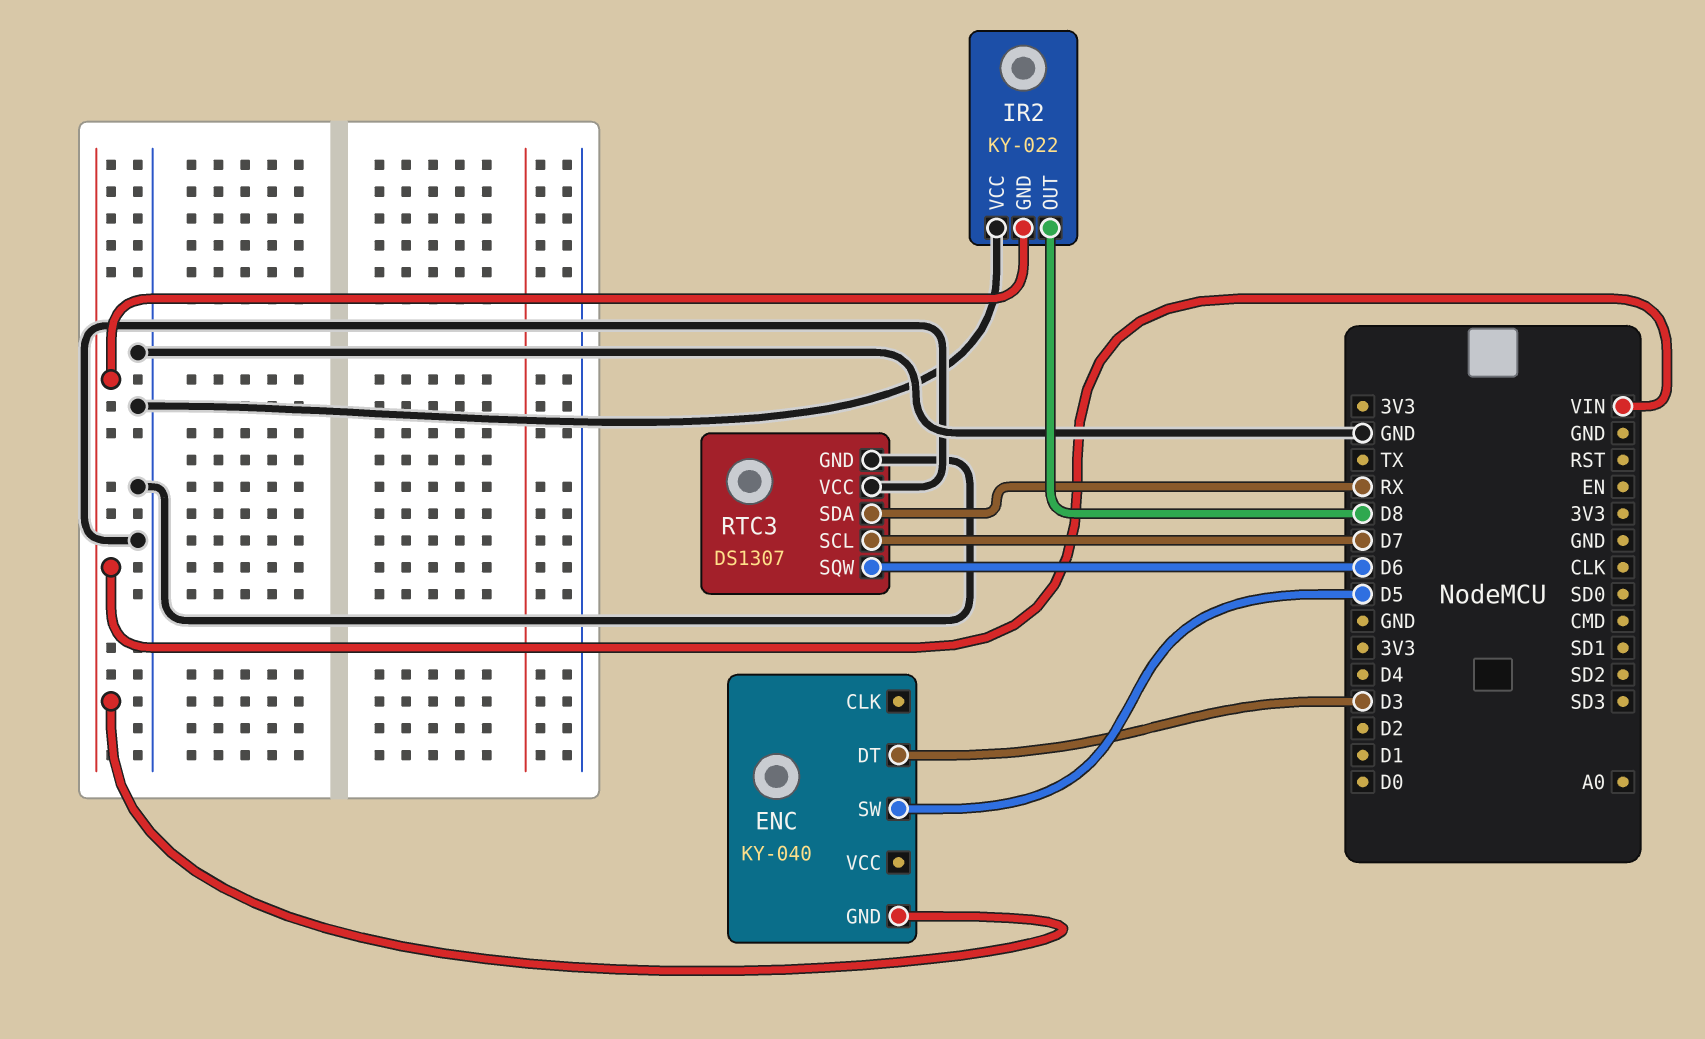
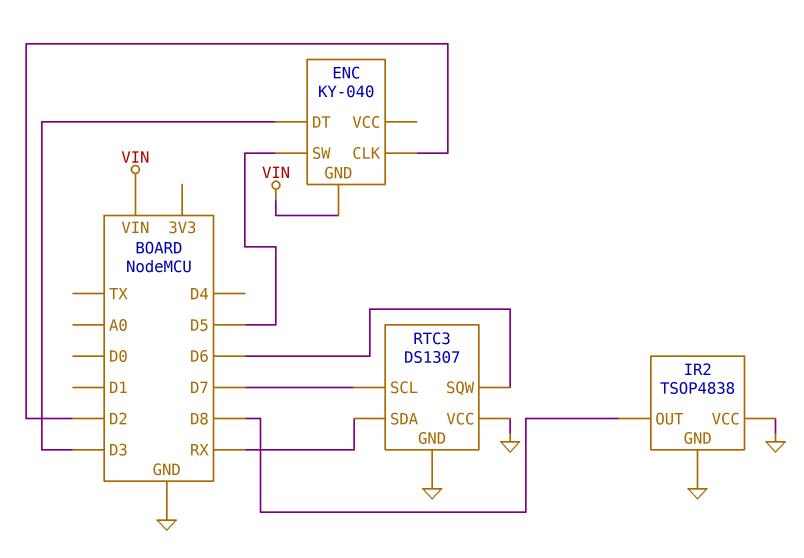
ENC pin CLK: none -> D2
IR2: KY-022 -> TSOP4838
IR2 pin GND: VIN -> GND

